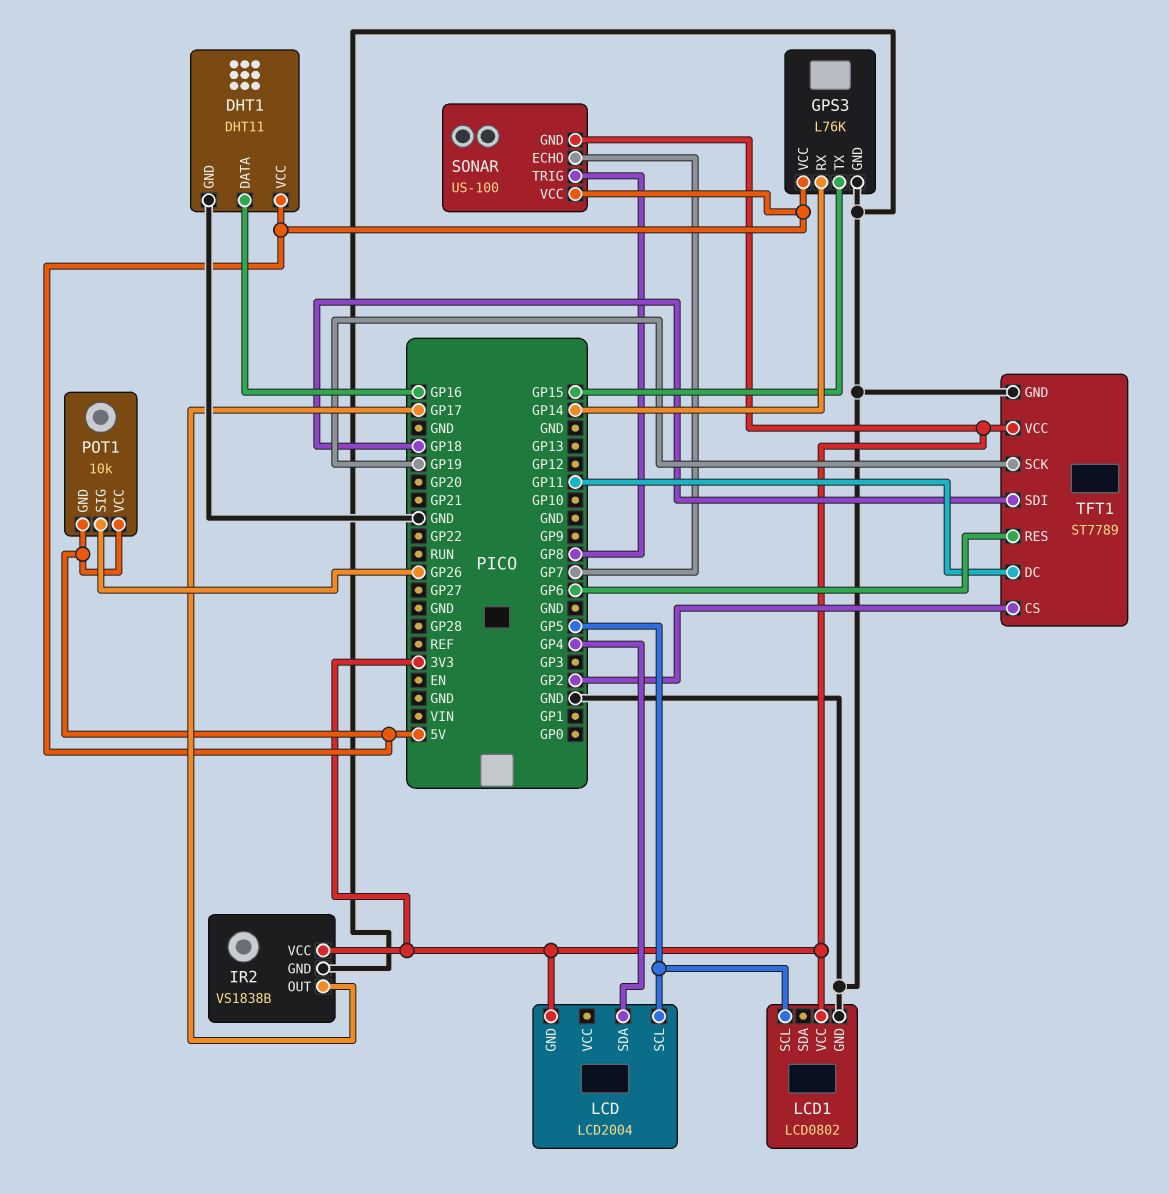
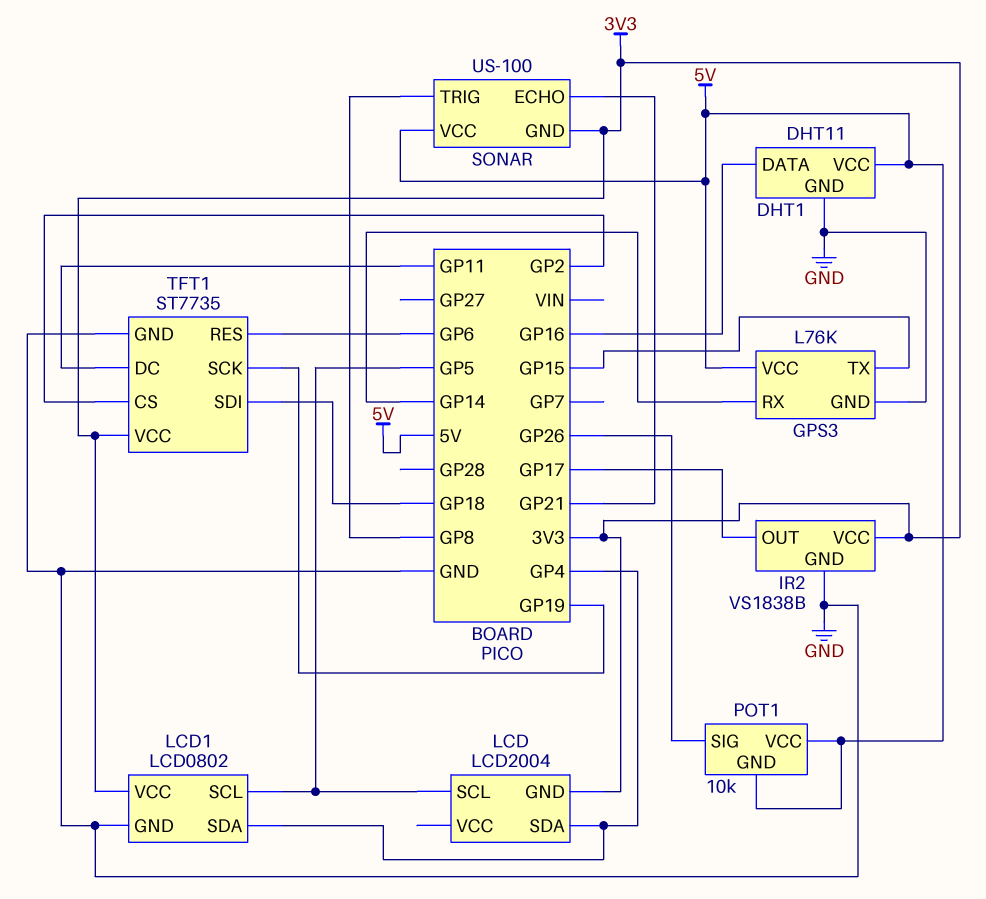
LCD1 pin SDA: none -> GP4
SONAR pin ECHO: GP7 -> GP21
TFT1: ST7789 -> ST7735

